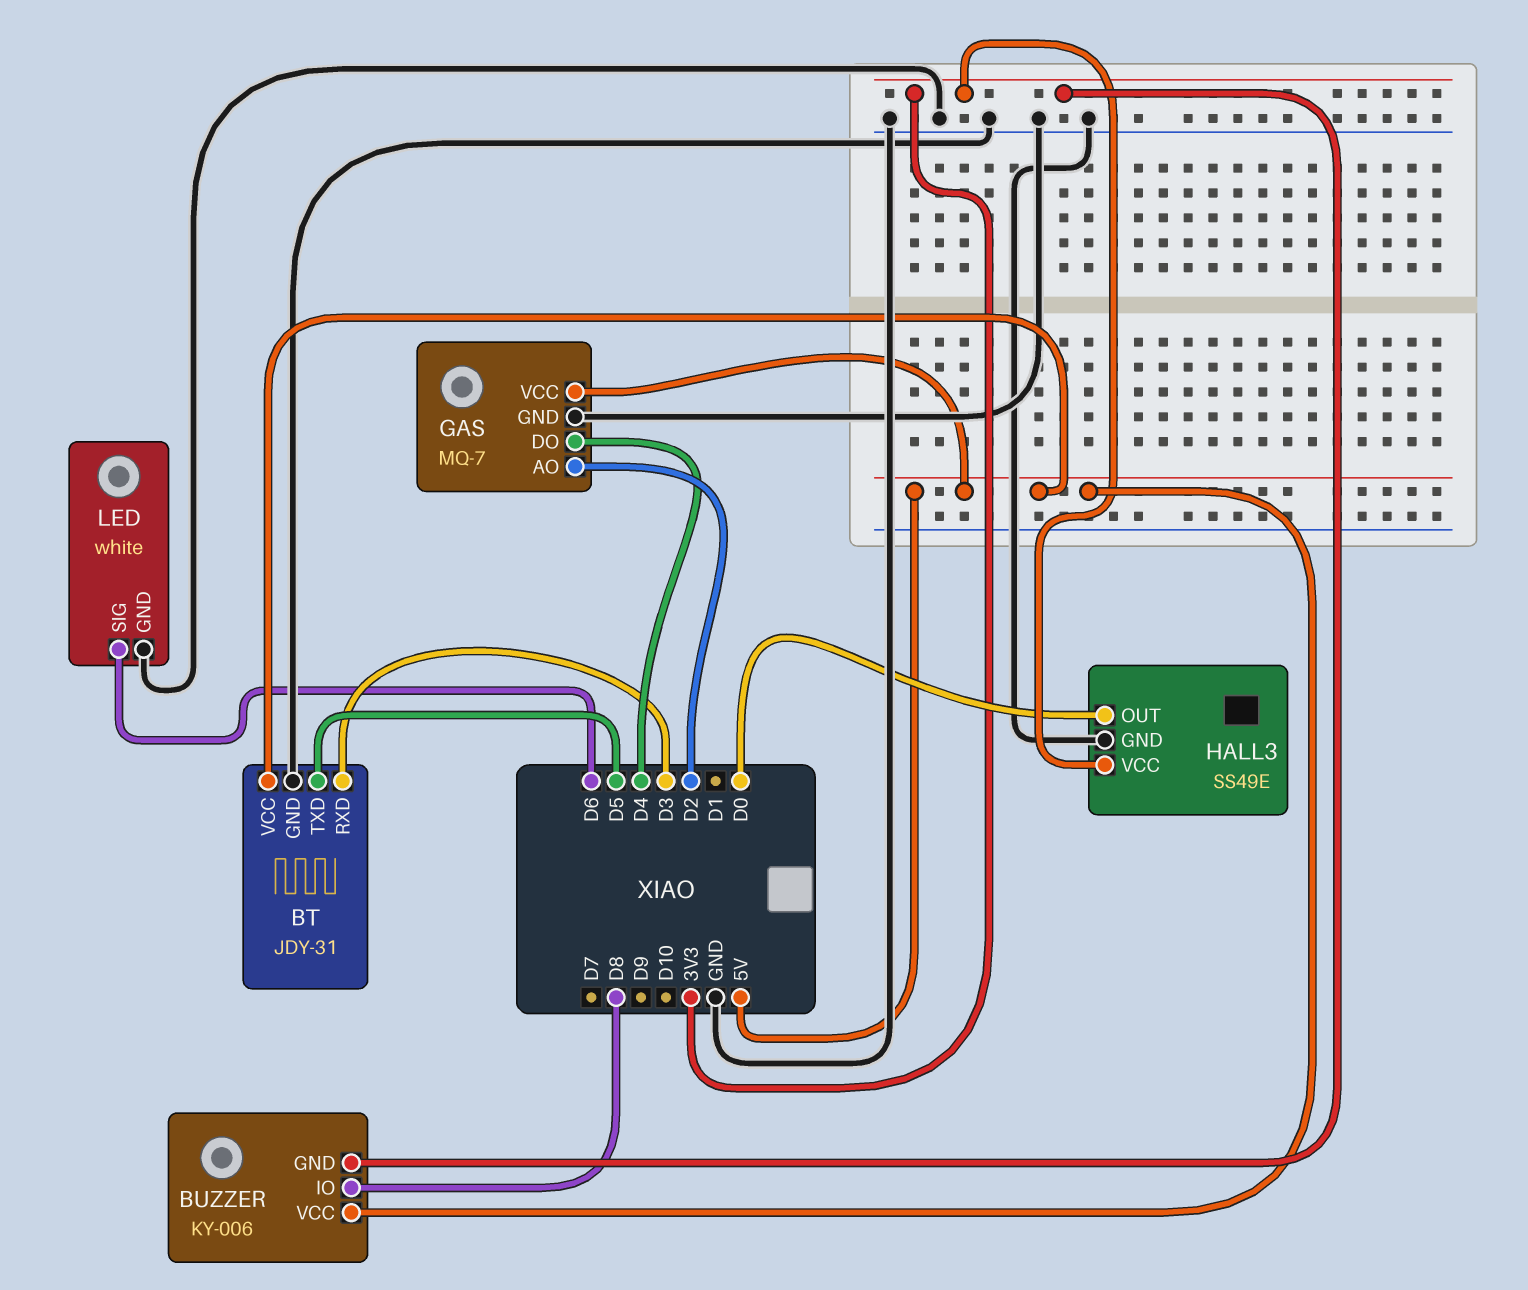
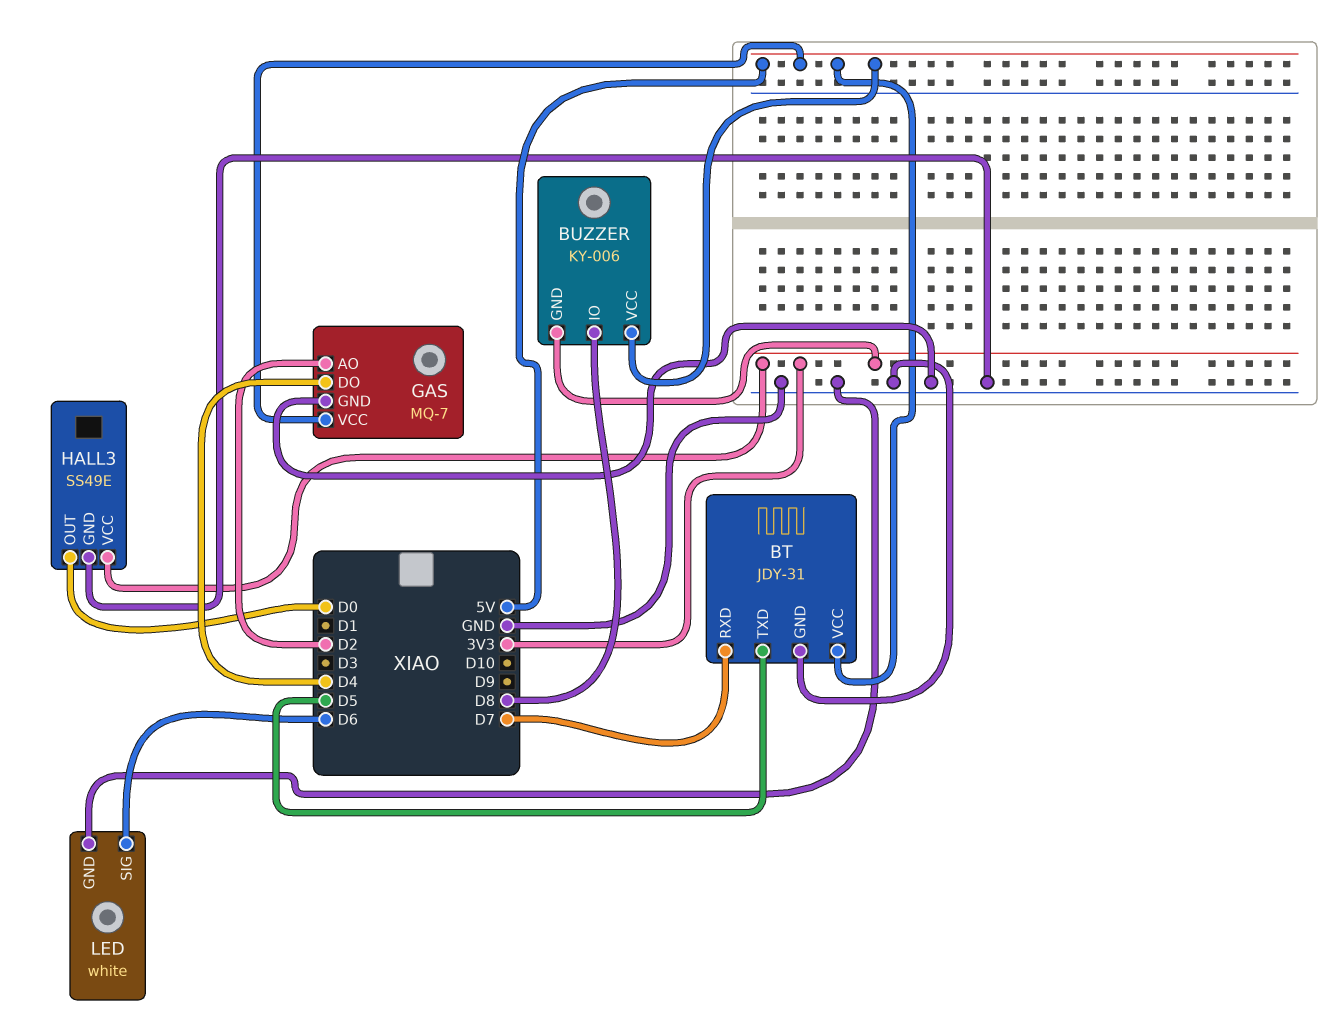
BT pin RXD: D3 -> D7

